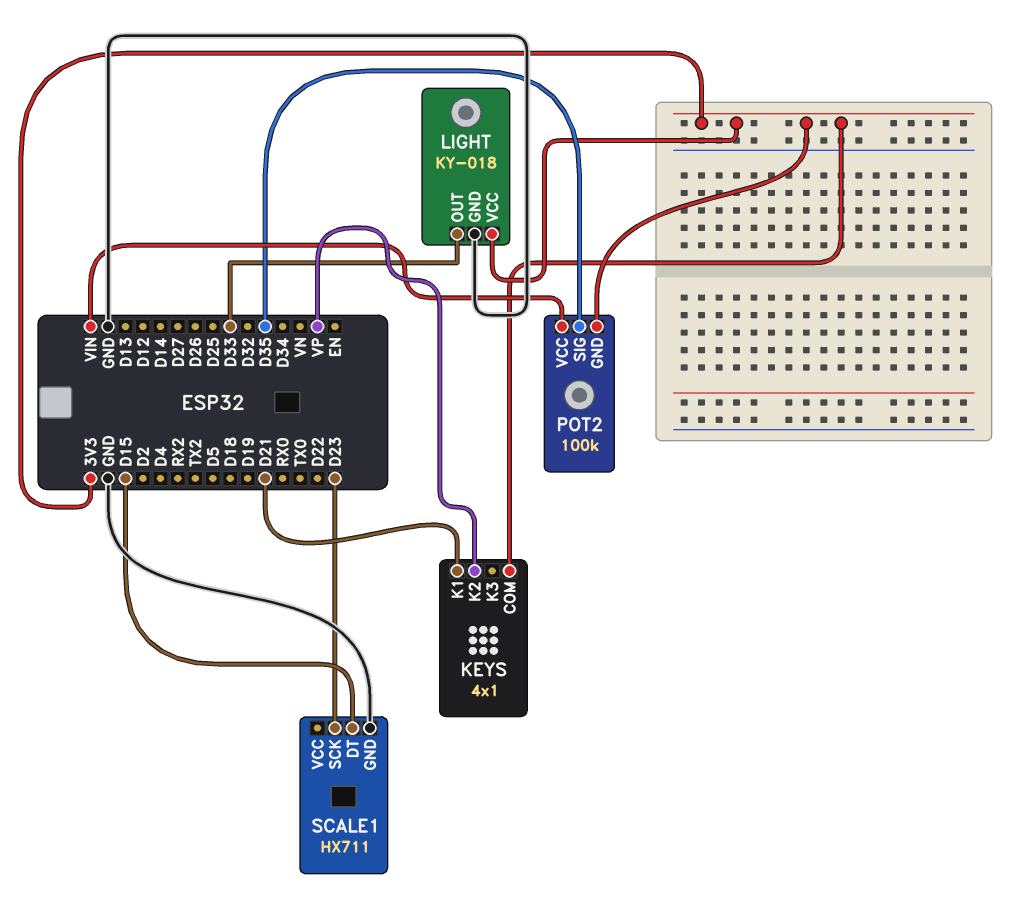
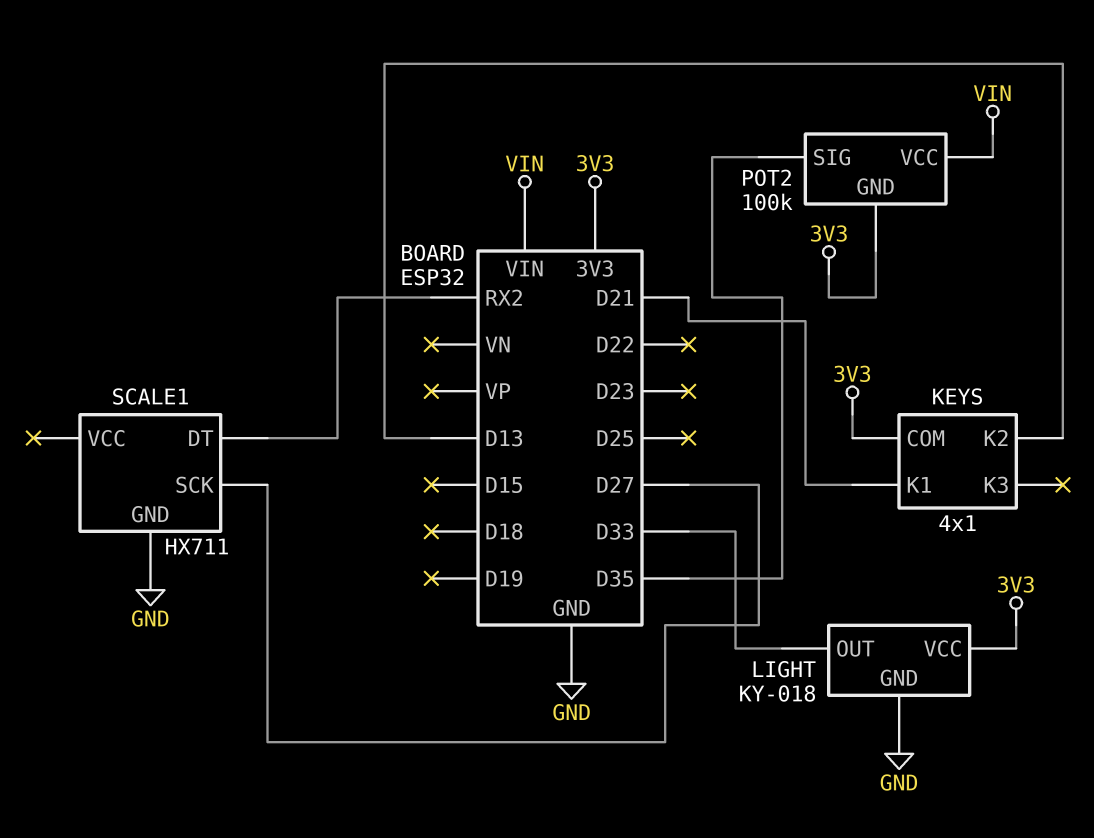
KEYS pin K2: VP -> D13
SCALE1 pin DT: D15 -> RX2
SCALE1 pin SCK: D23 -> D27

